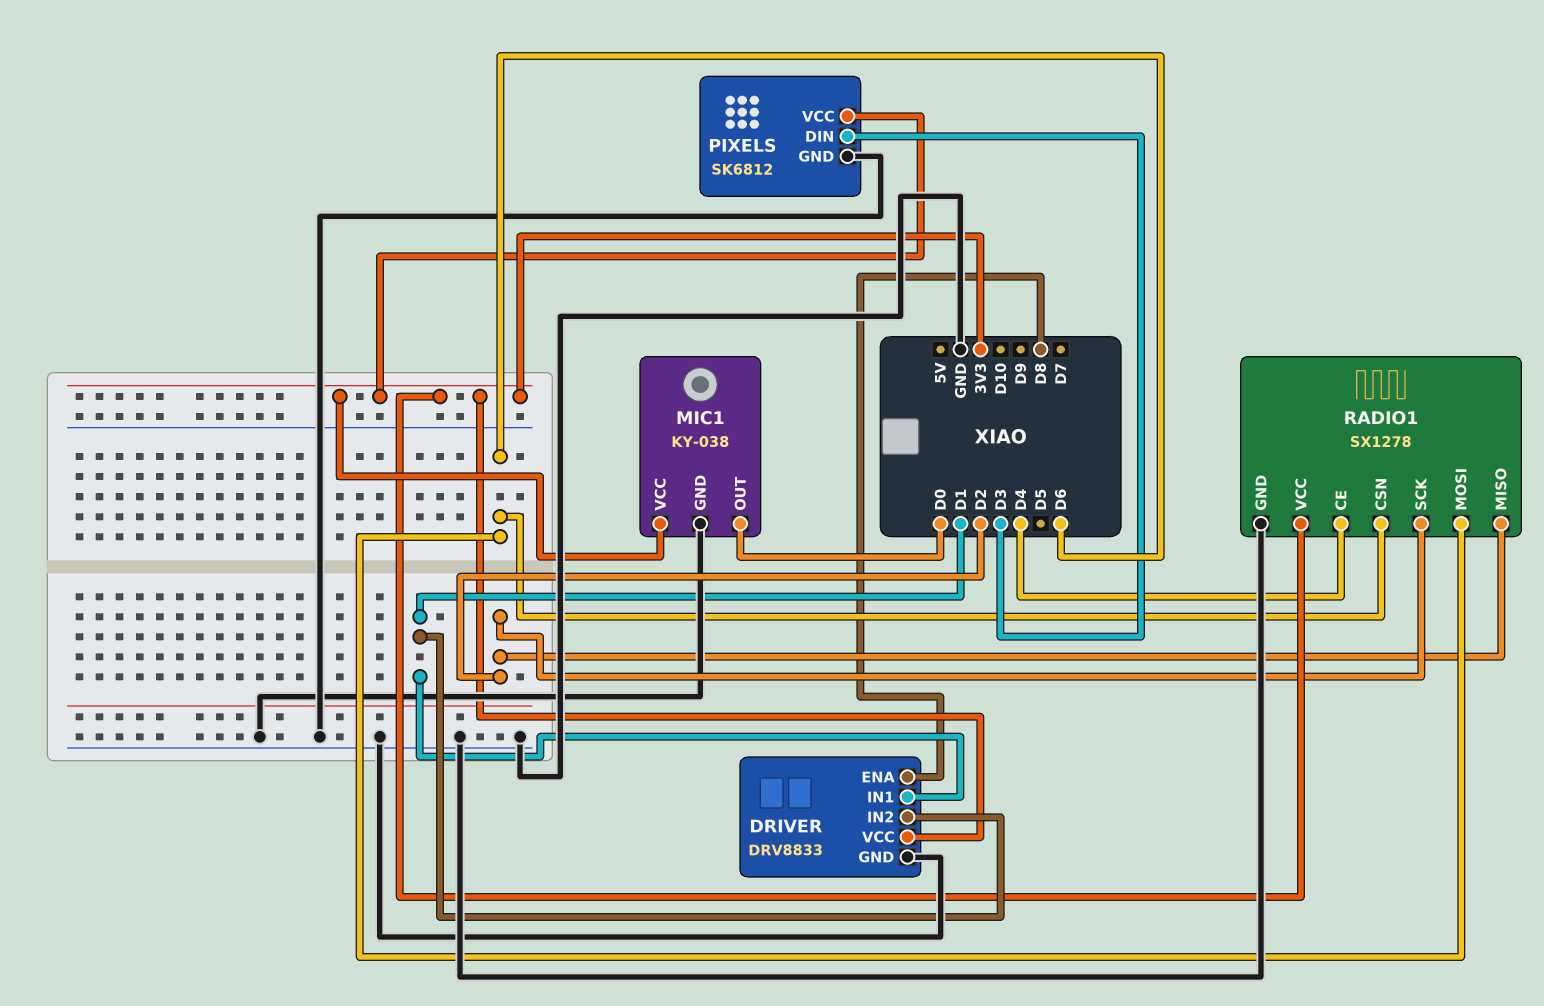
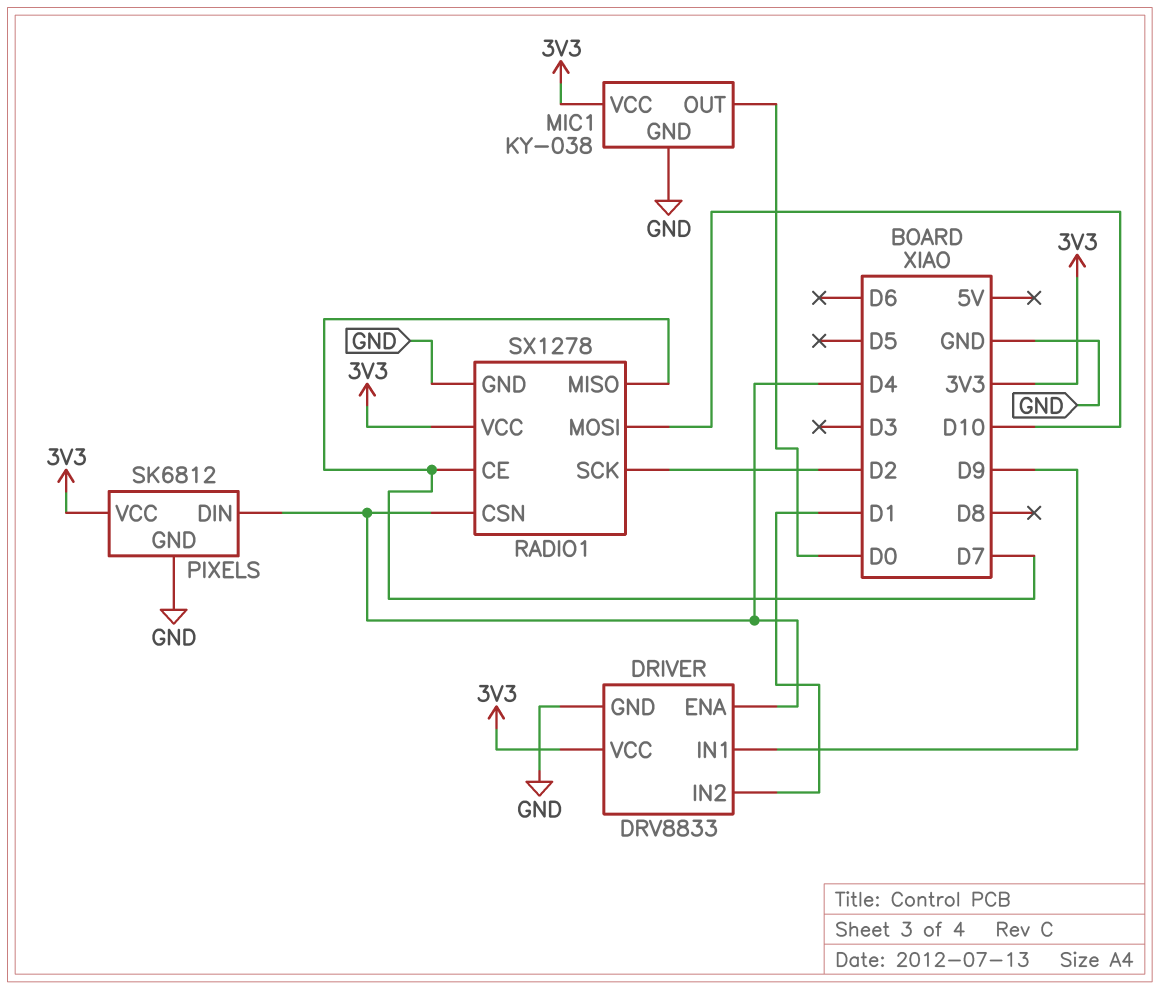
DRIVER pin ENA: D8 -> D4
DRIVER pin IN1: D1 -> D9
PIXELS pin DIN: D3 -> D4
RADIO1 pin CE: D4 -> D7
RADIO1 pin CSN: D6 -> D4
RADIO1 pin MISO: D2 -> D7
RADIO1 pin MOSI: D6 -> D10

